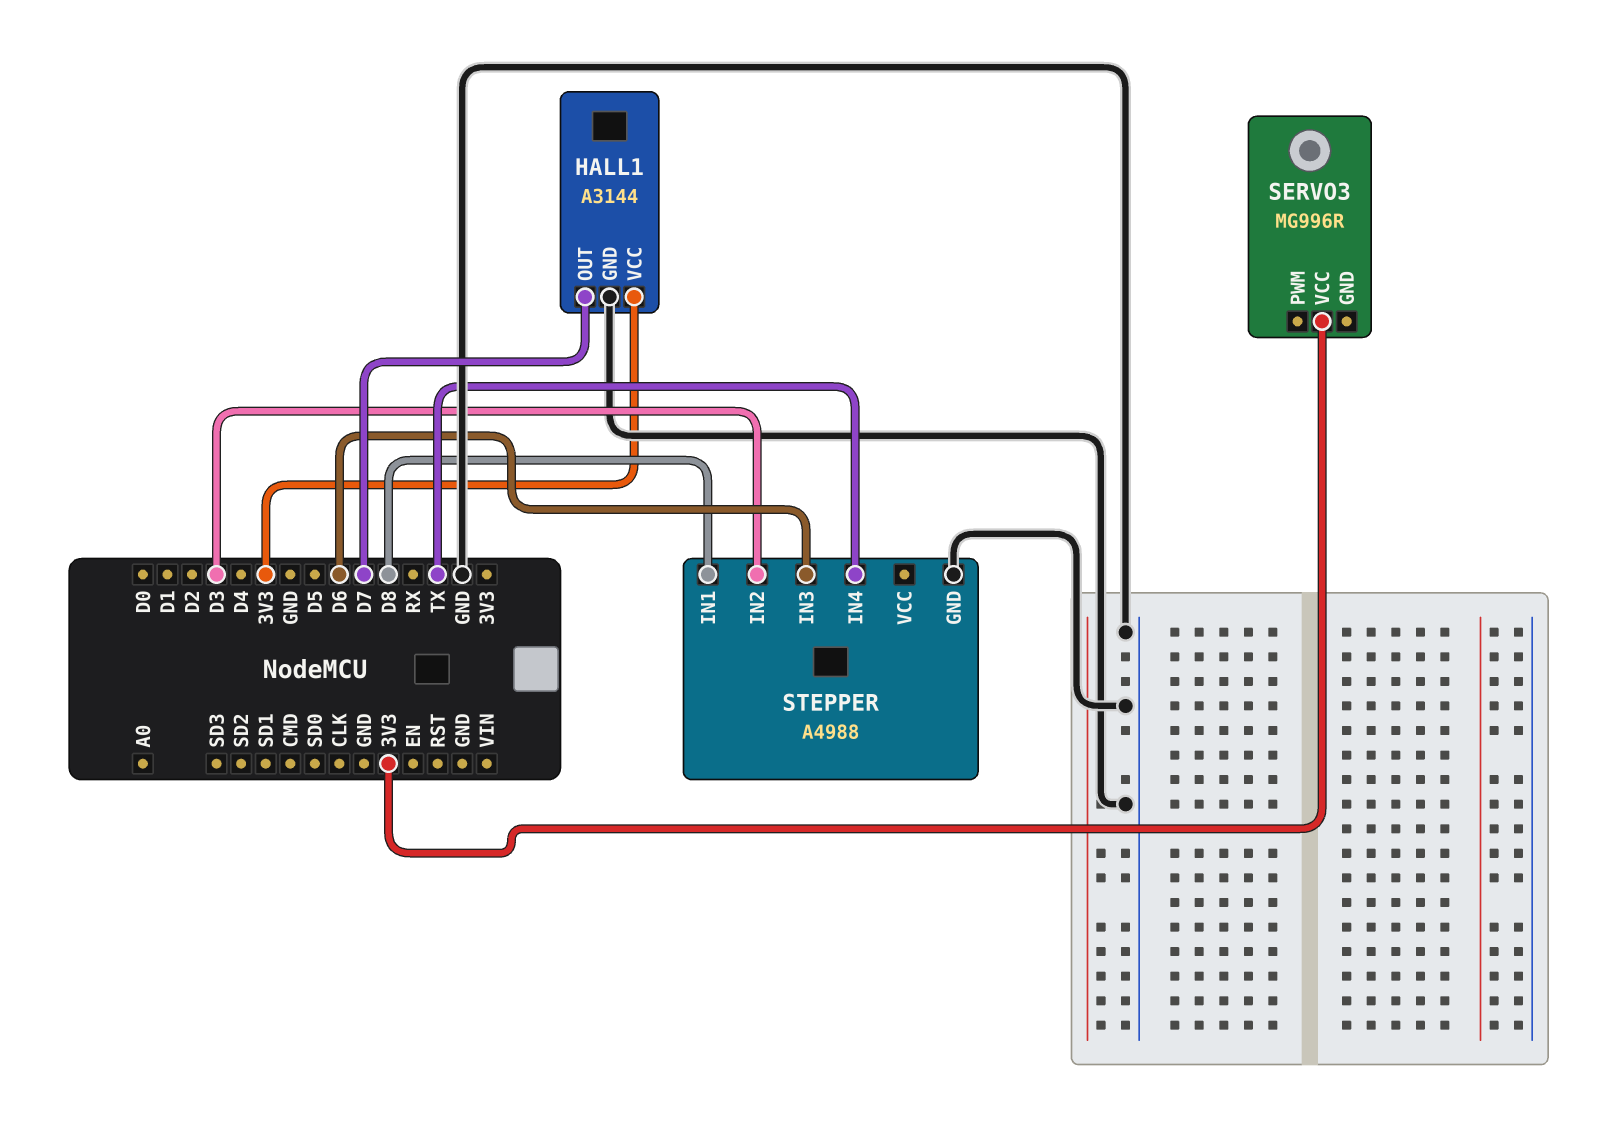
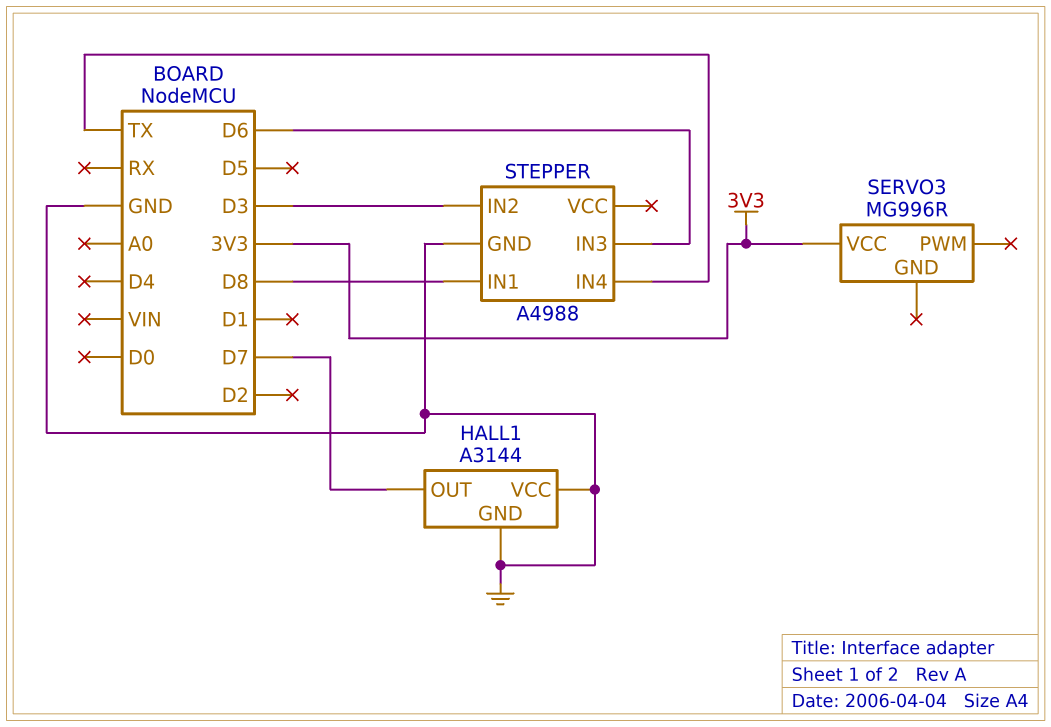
HALL1 pin VCC: 3V3 -> GND

